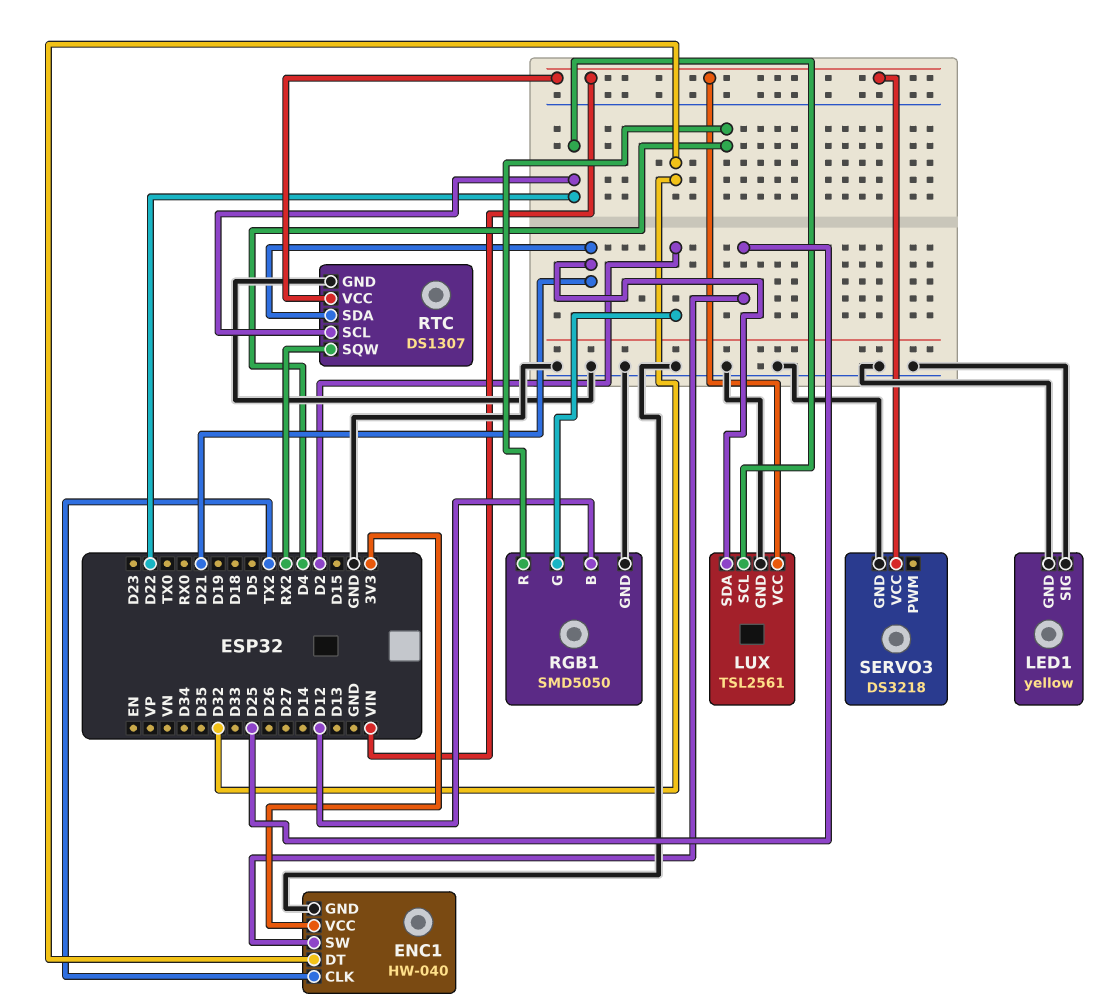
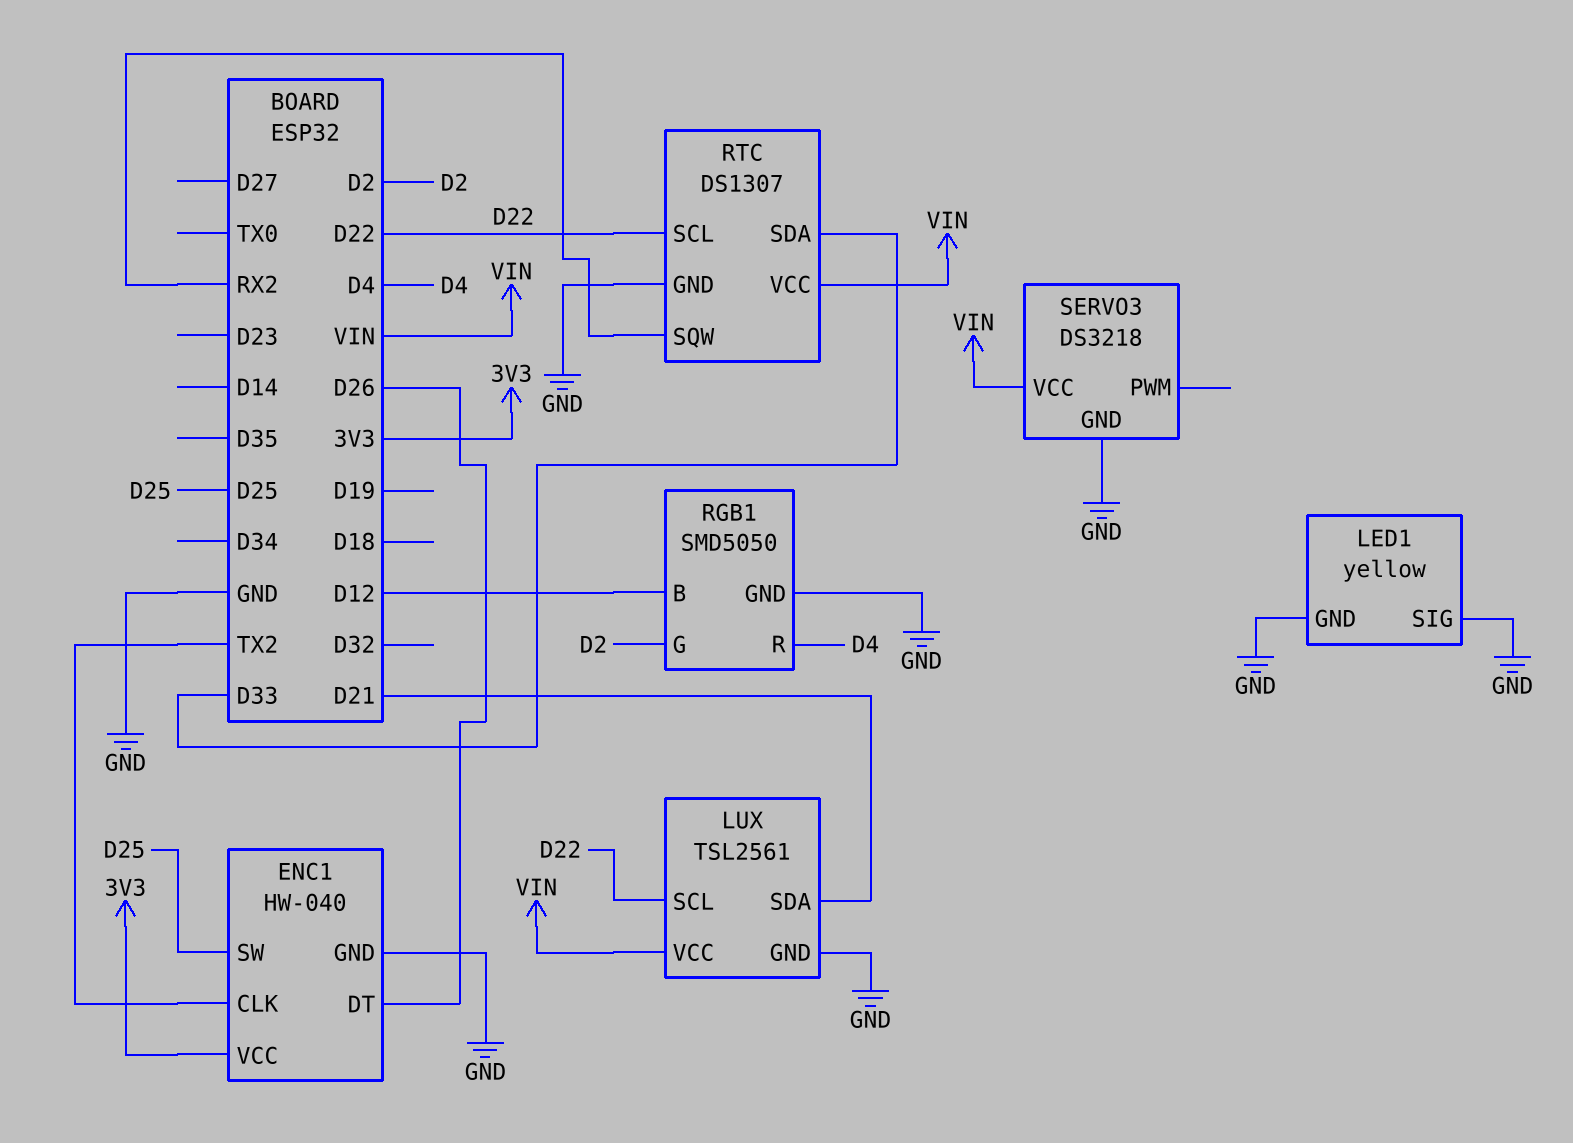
ENC1 pin DT: D32 -> D26
RTC pin SDA: D21 -> D33

